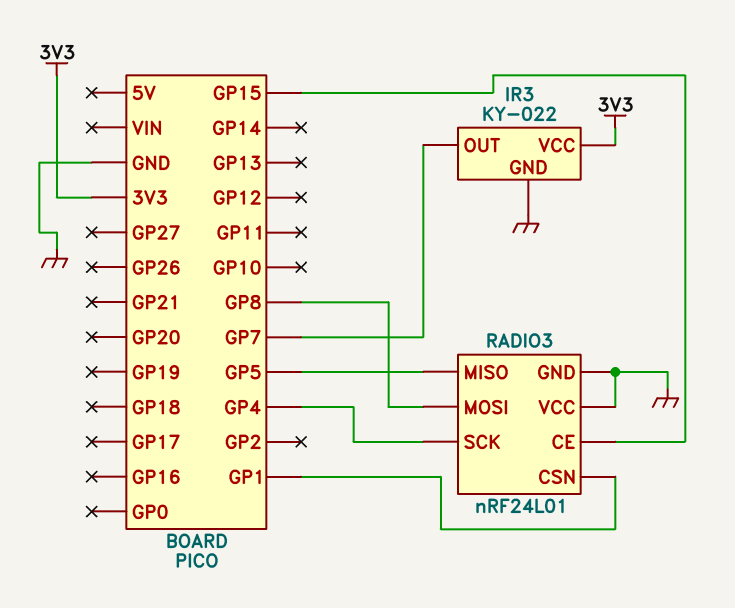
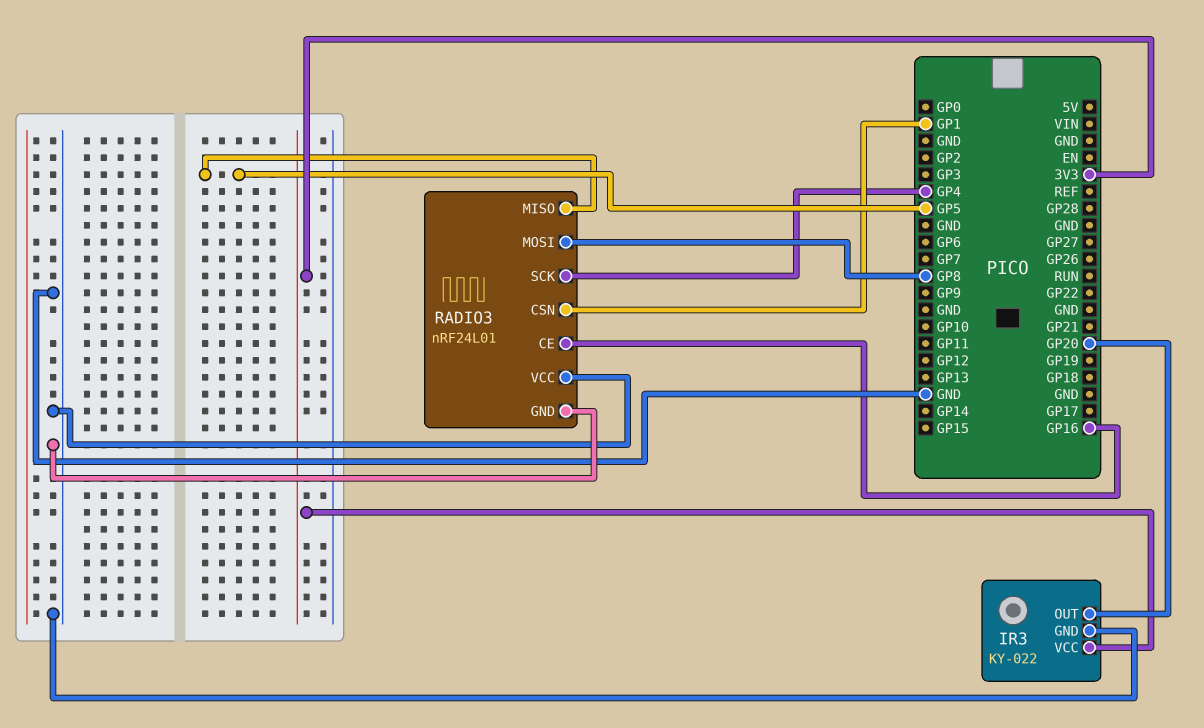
IR3 pin OUT: GP7 -> GP20
RADIO3 pin CE: GP15 -> GP16

